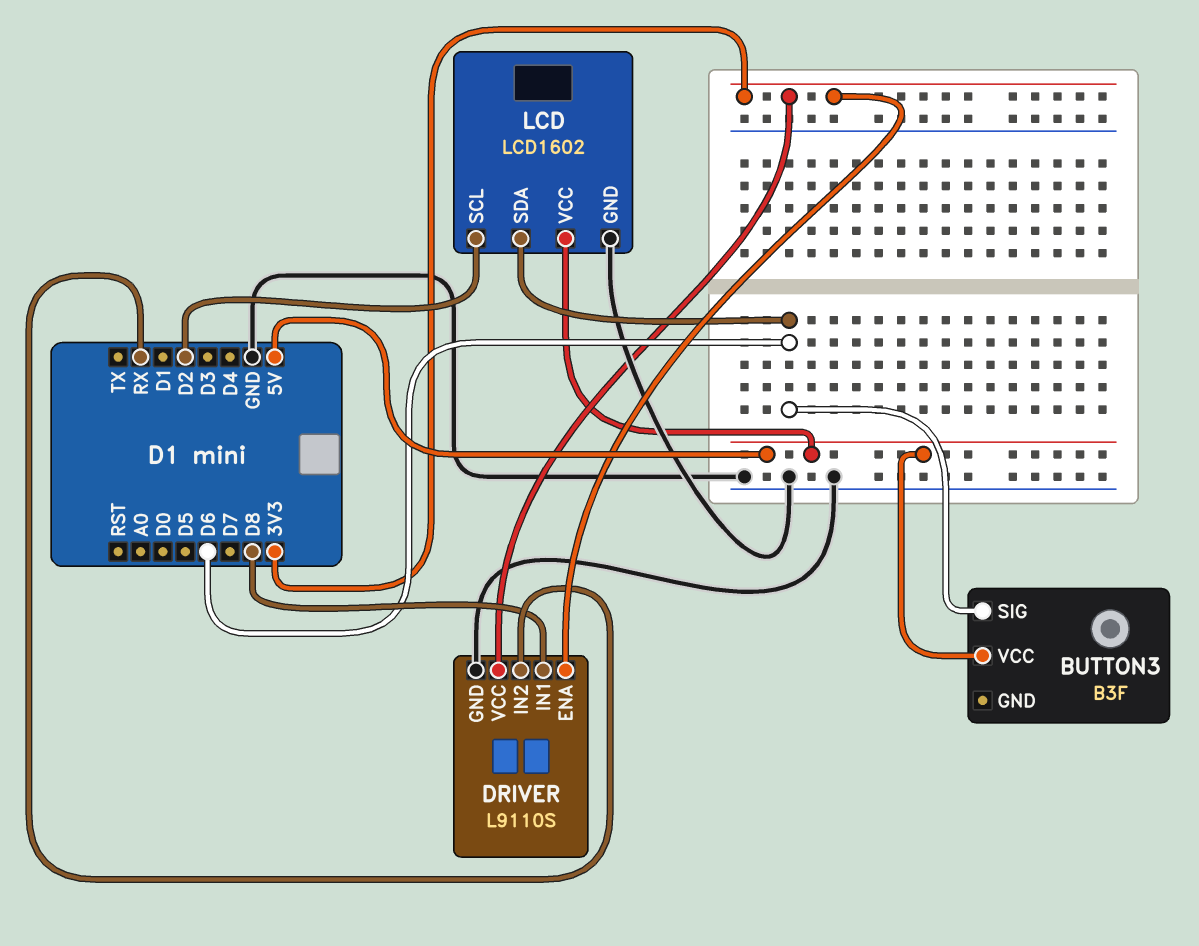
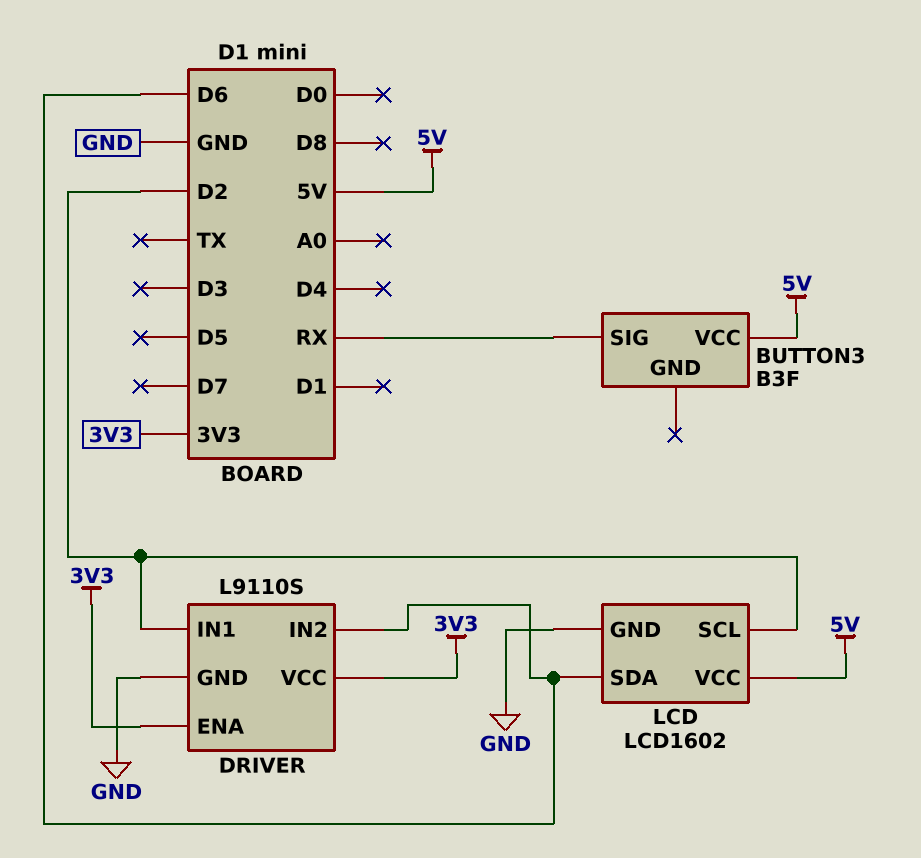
BUTTON3 pin SIG: D6 -> RX
DRIVER pin IN1: D8 -> D2
DRIVER pin IN2: RX -> D6

